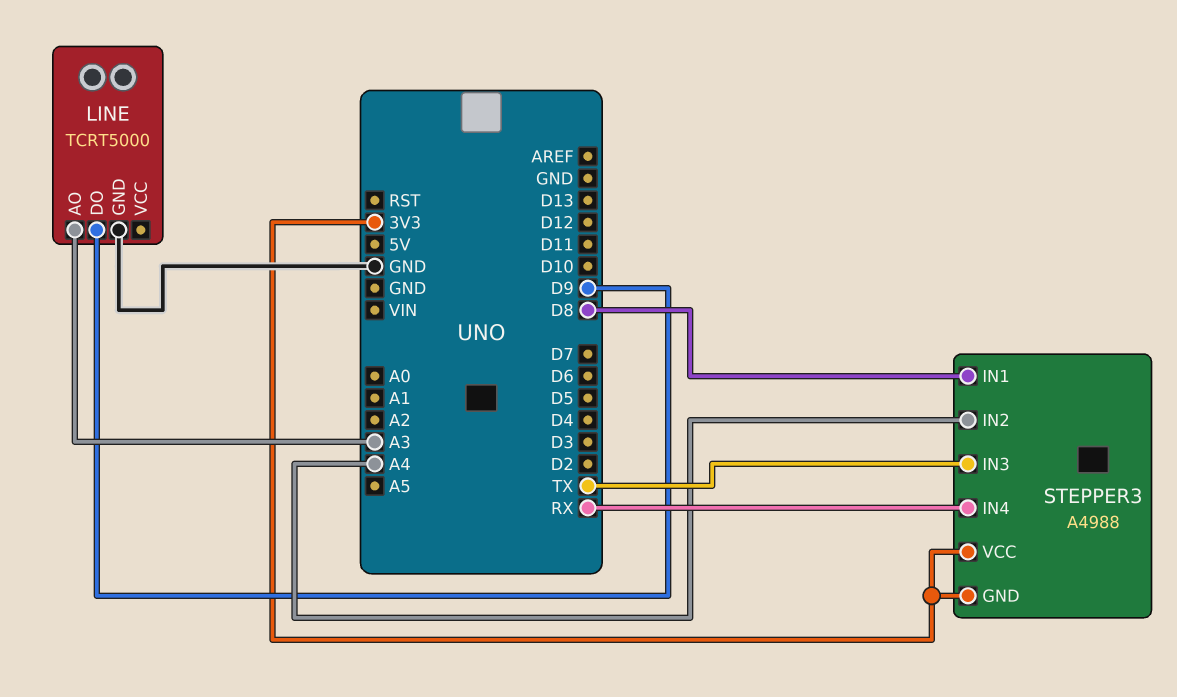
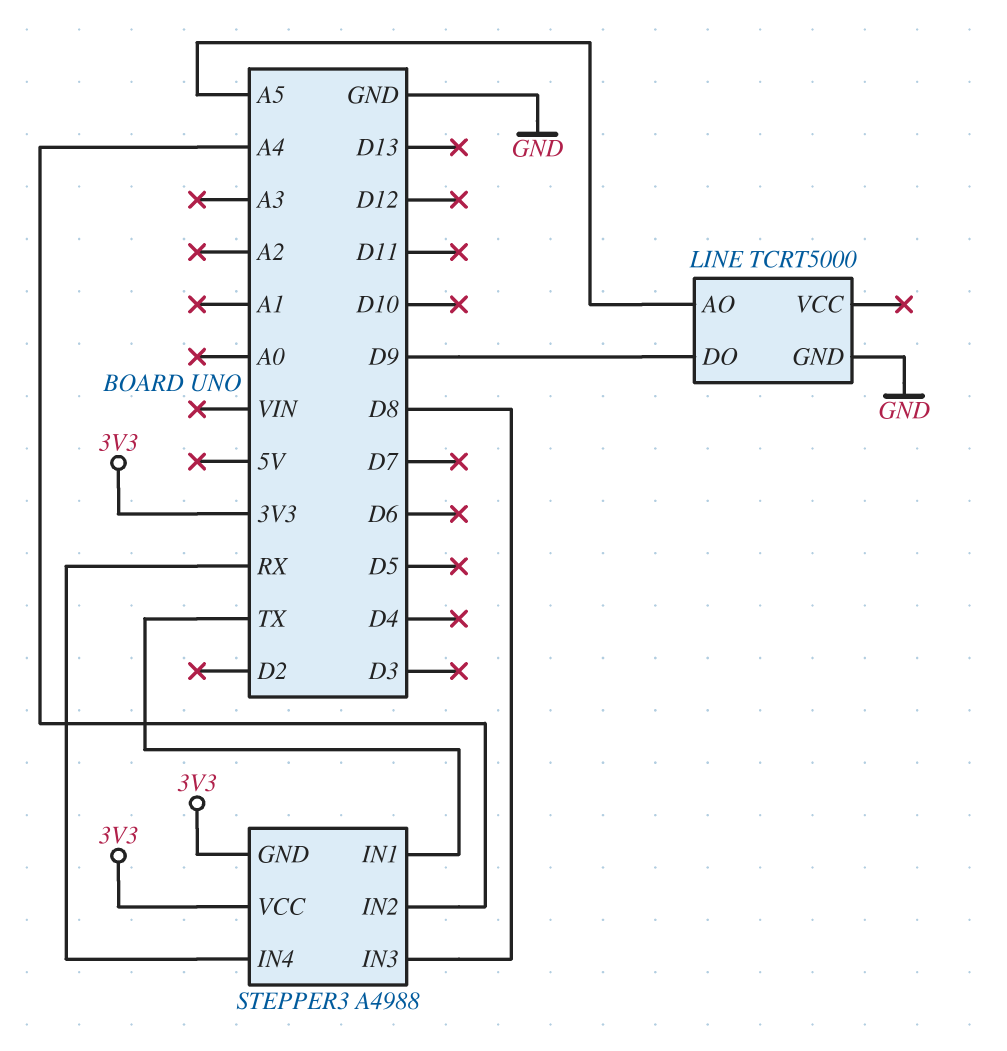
LINE pin AO: A3 -> A5
STEPPER3 pin IN1: D8 -> TX
STEPPER3 pin IN3: TX -> D8

